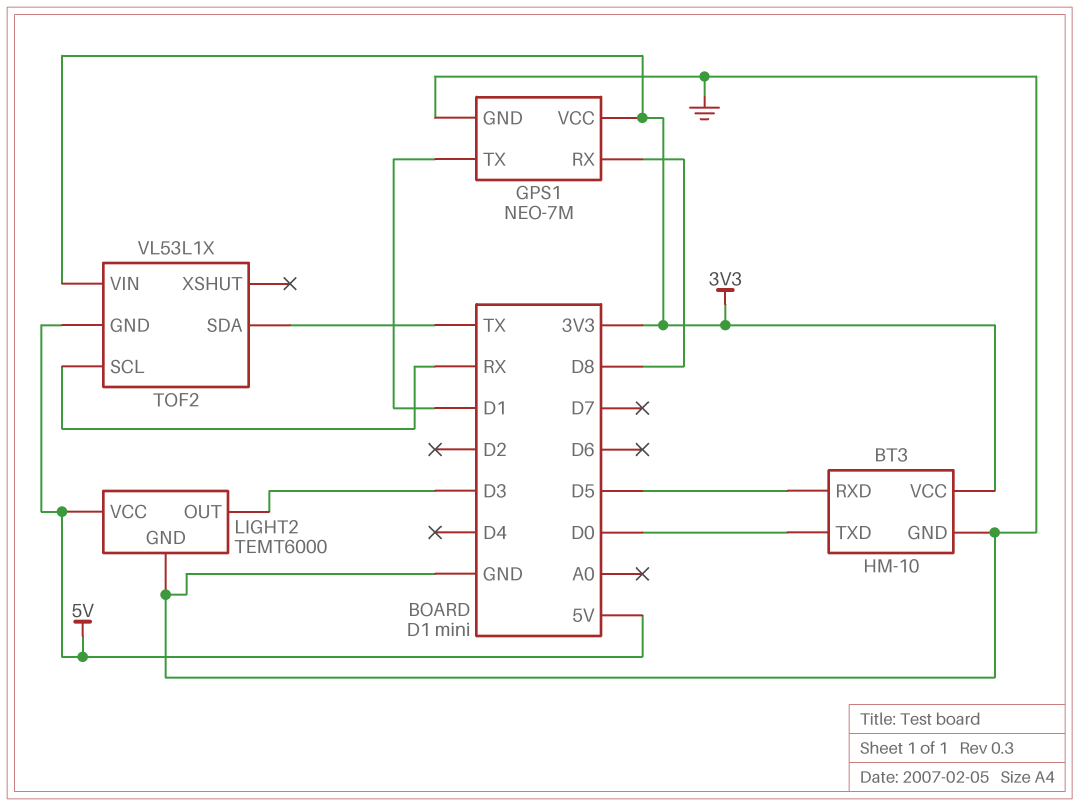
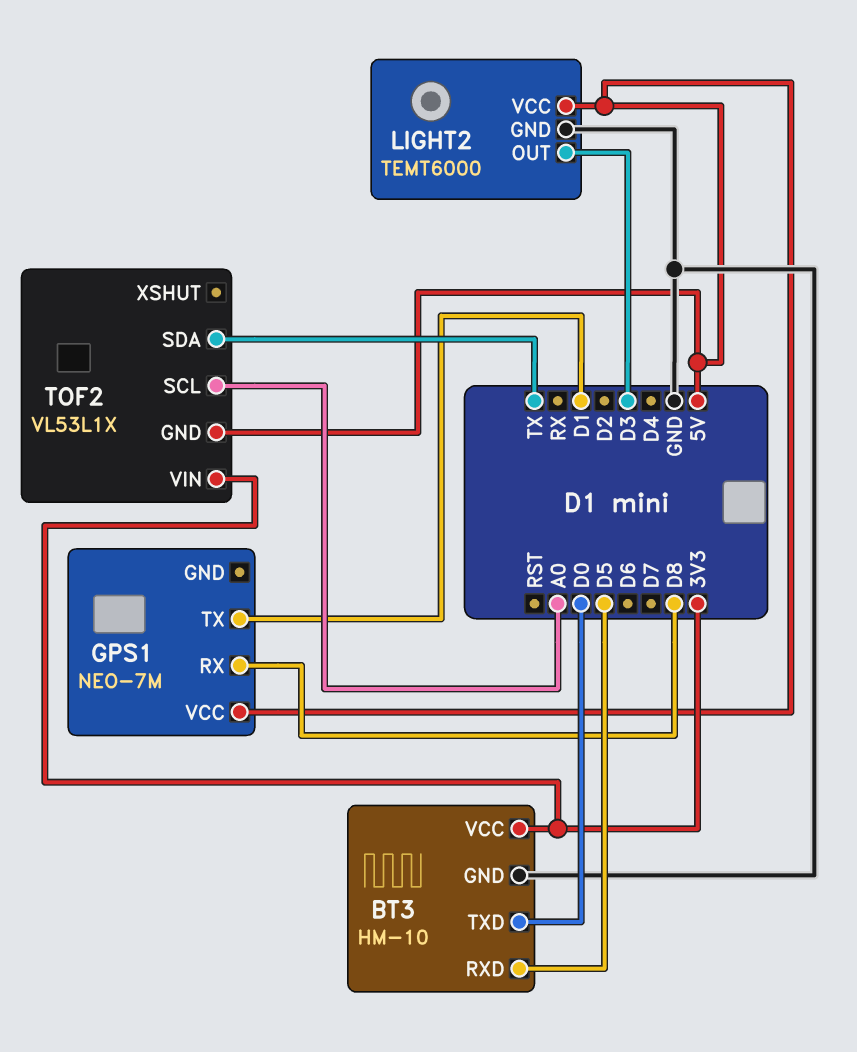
GPS1 pin GND: GND -> none
GPS1 pin VCC: 3V3 -> 5V
TOF2 pin SCL: RX -> A0

